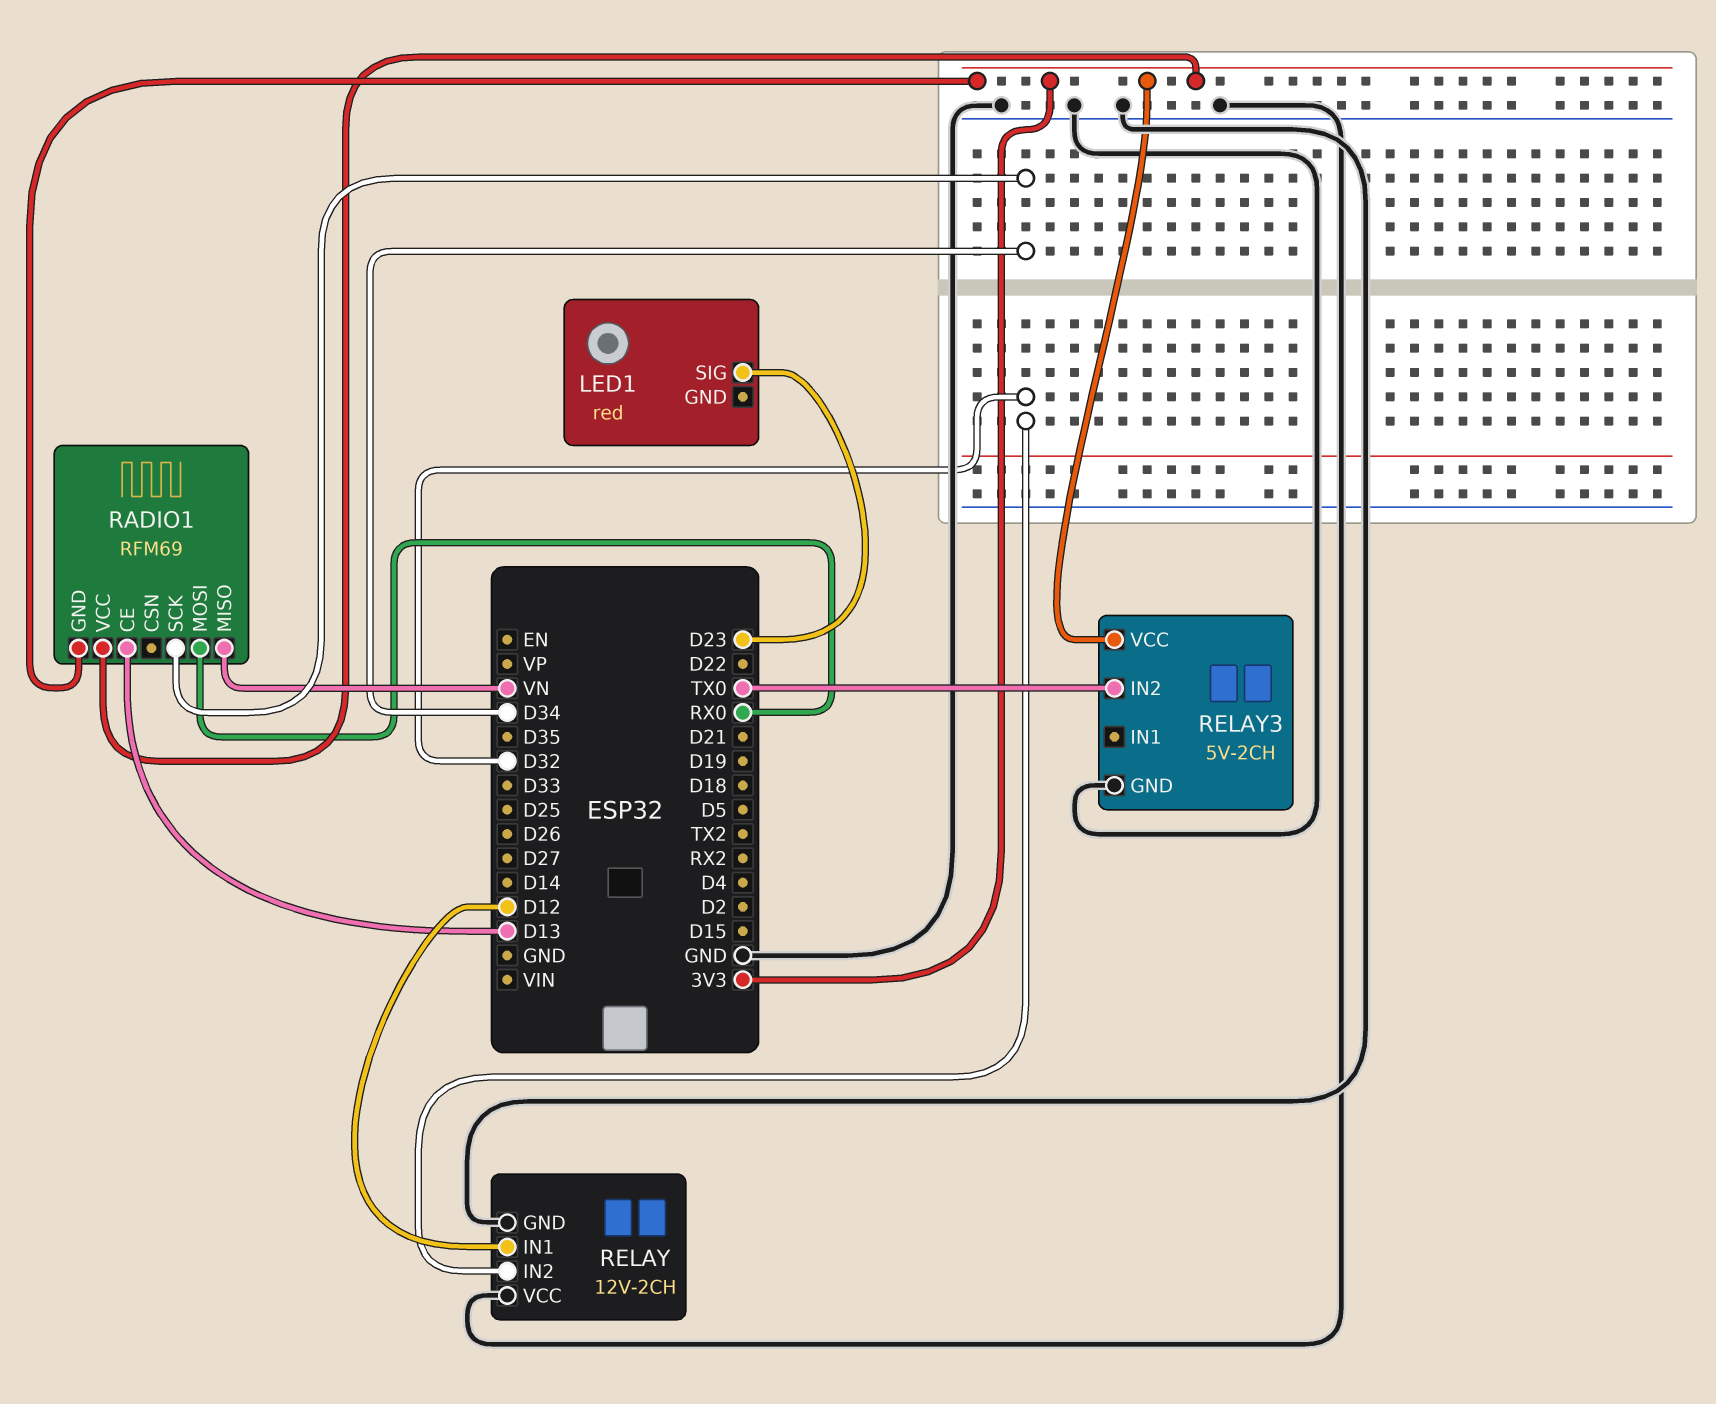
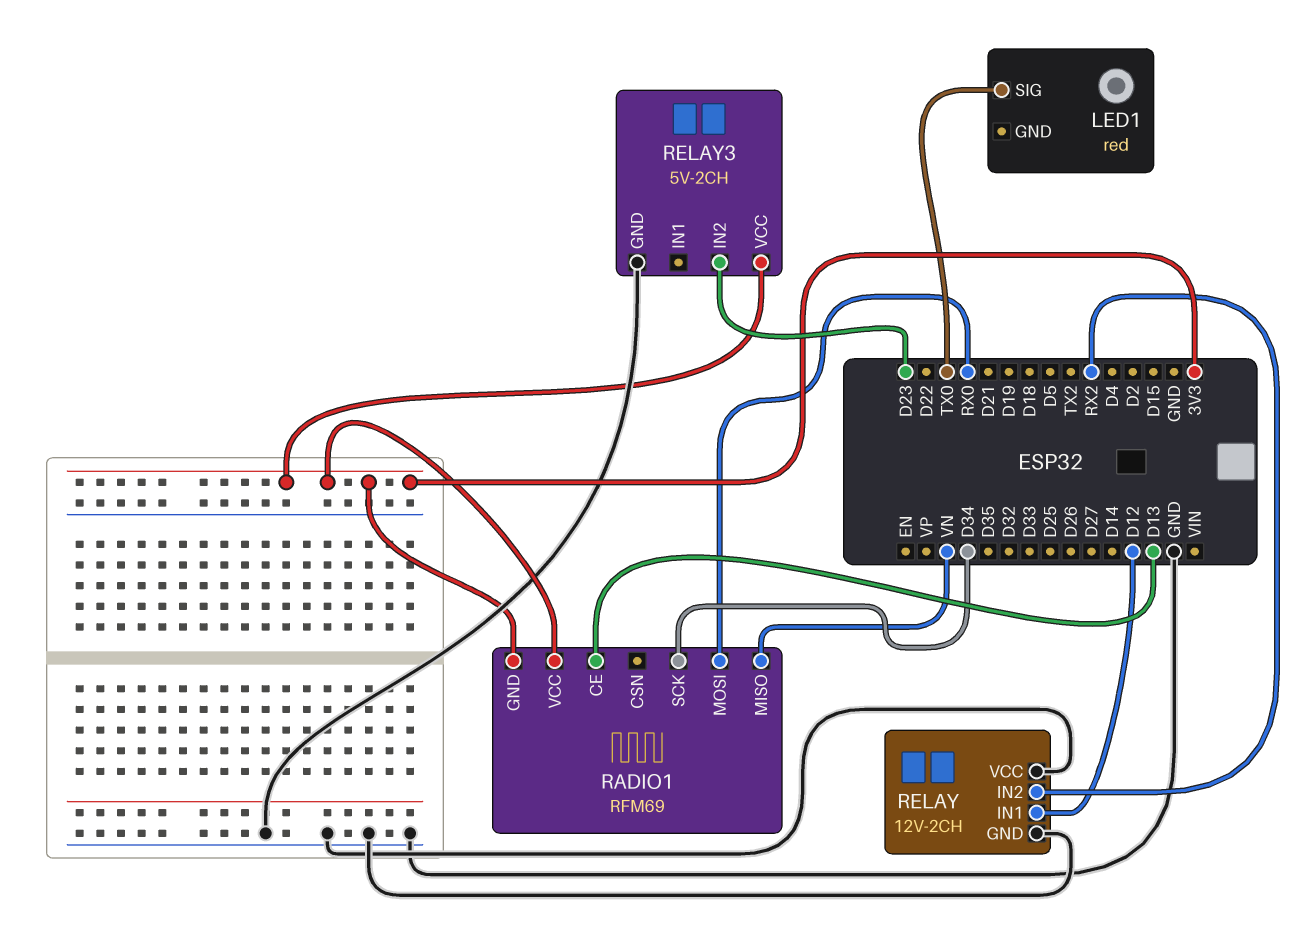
LED1 pin SIG: D23 -> TX0
RELAY pin IN2: D32 -> RX2
RELAY3 pin IN2: TX0 -> D23

